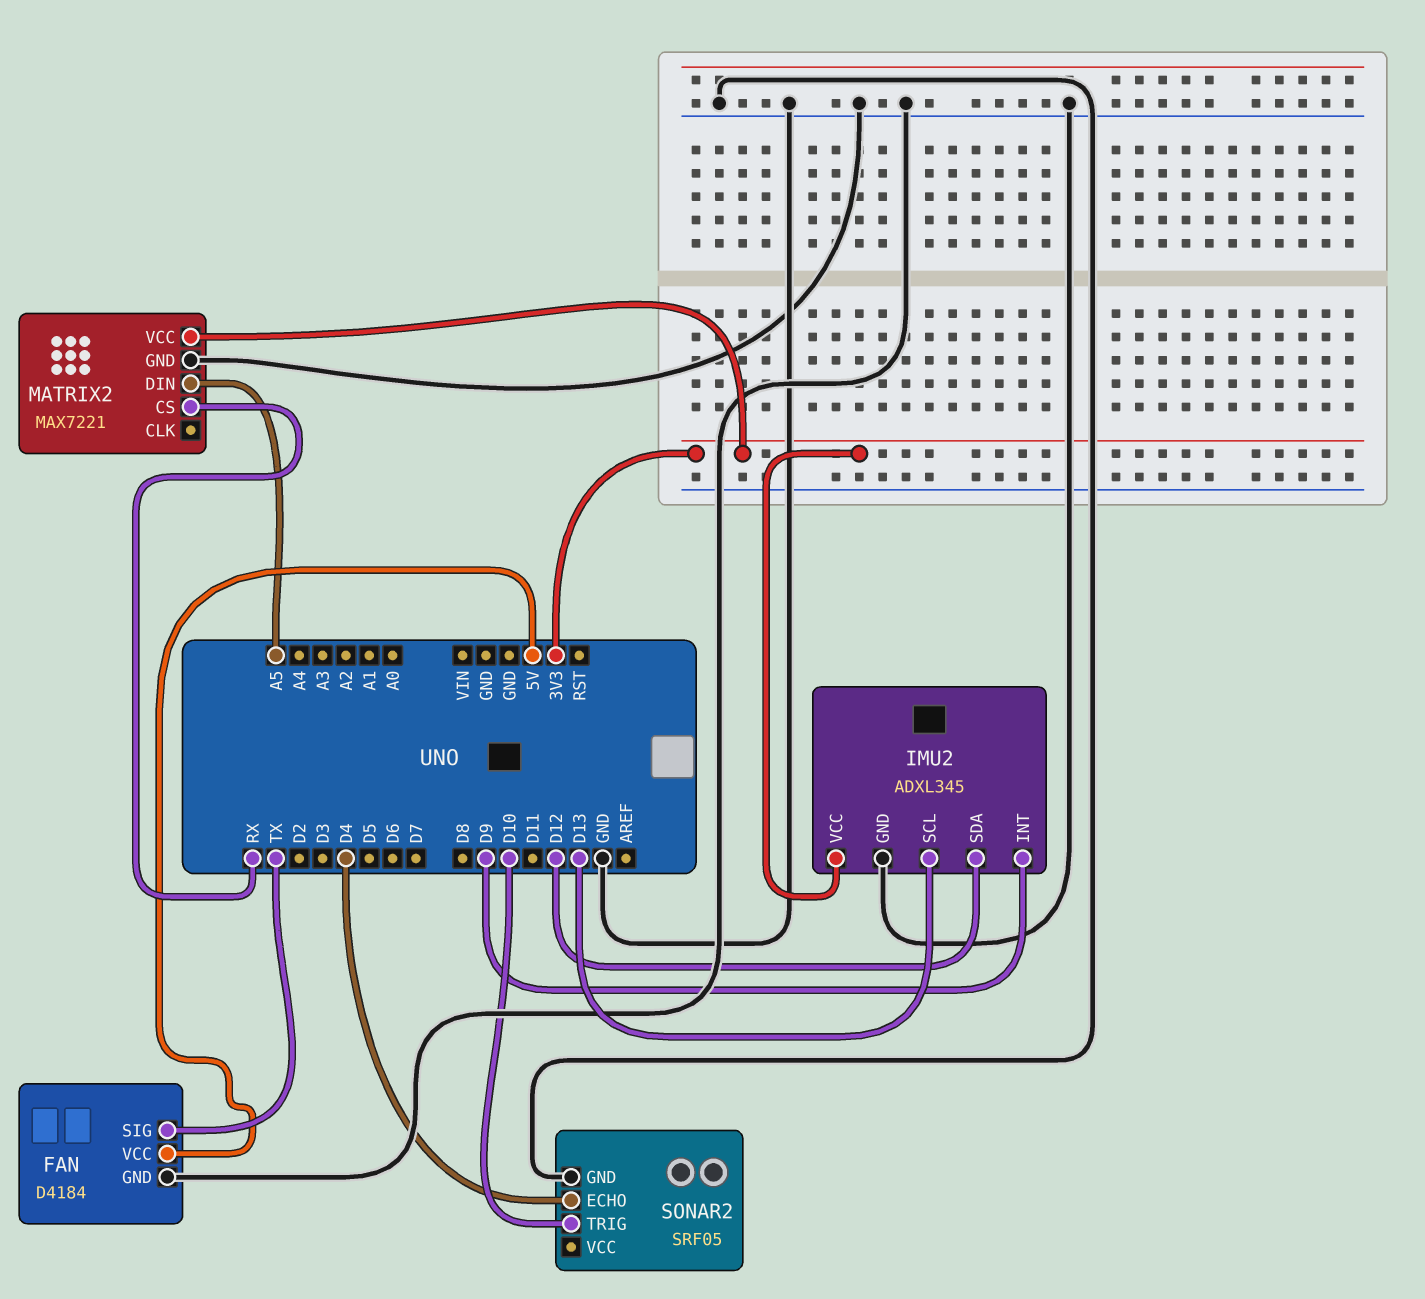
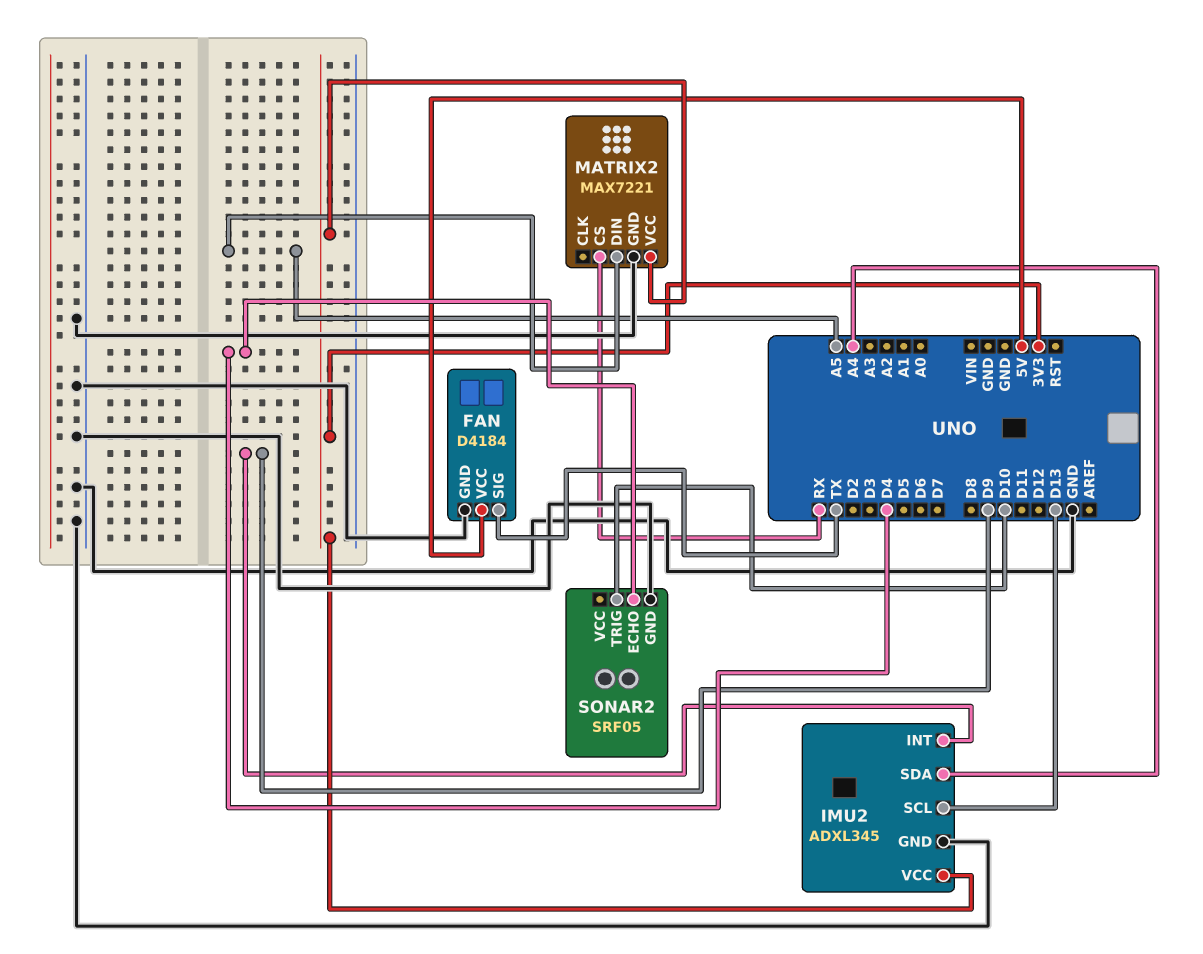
IMU2 pin SDA: D12 -> A4

